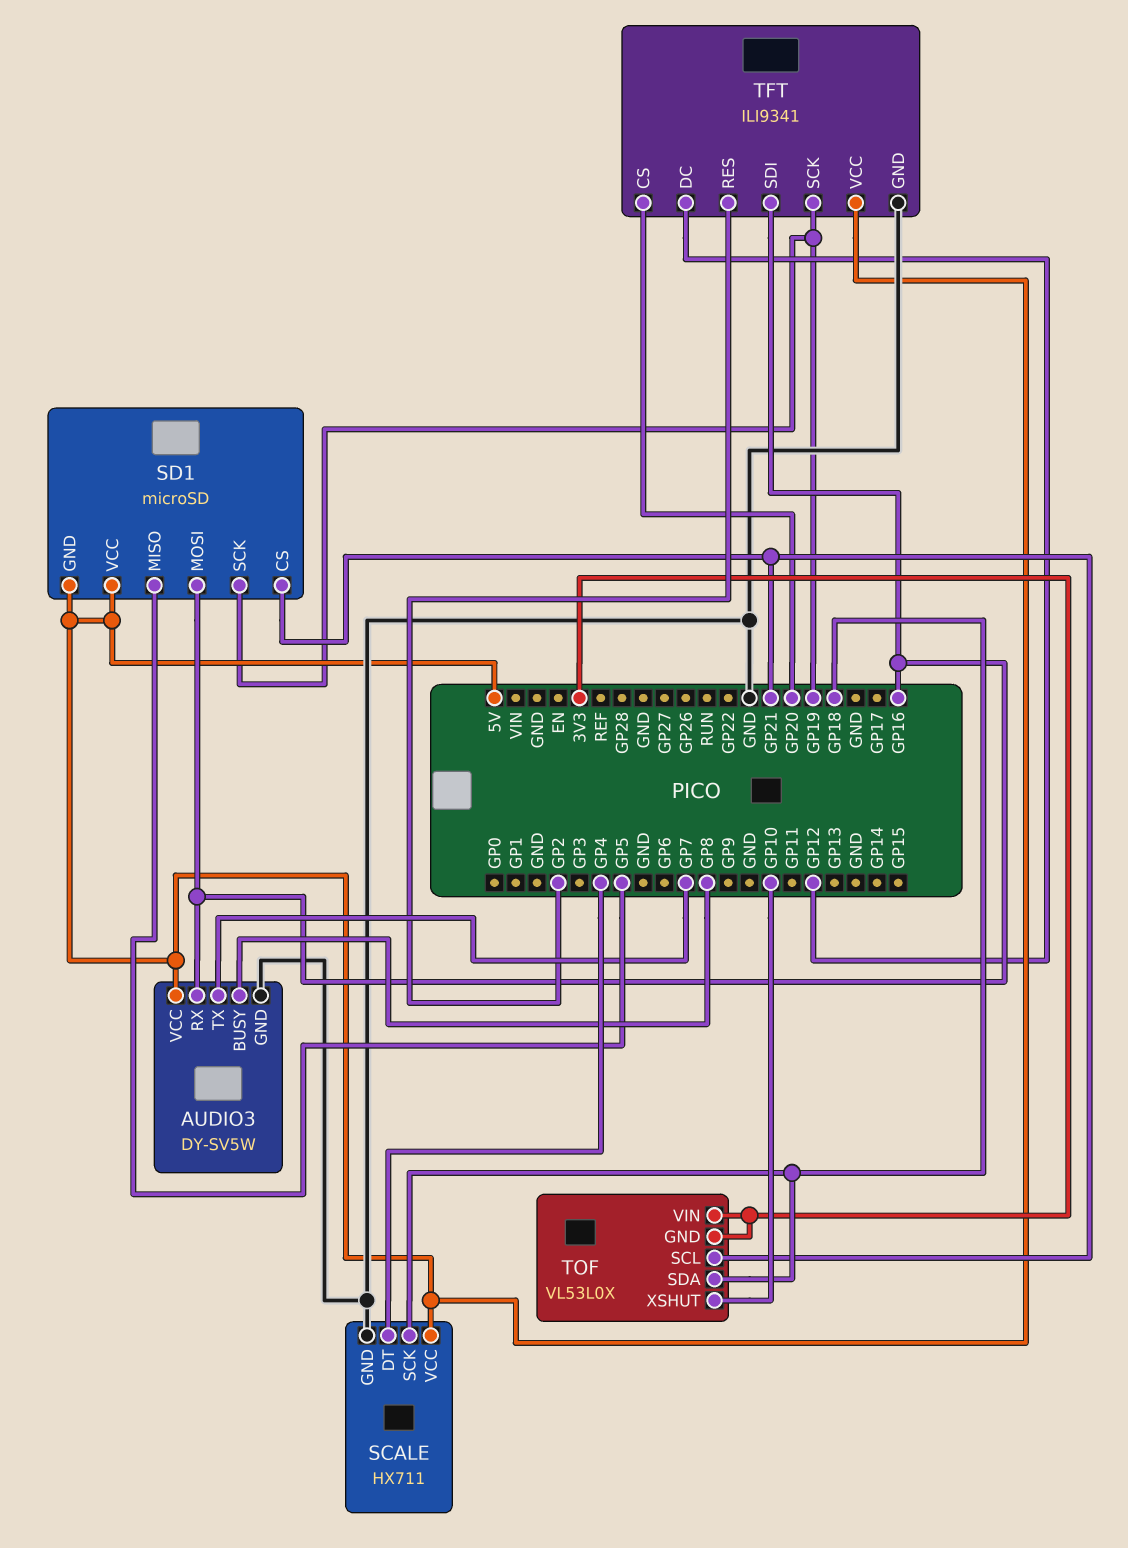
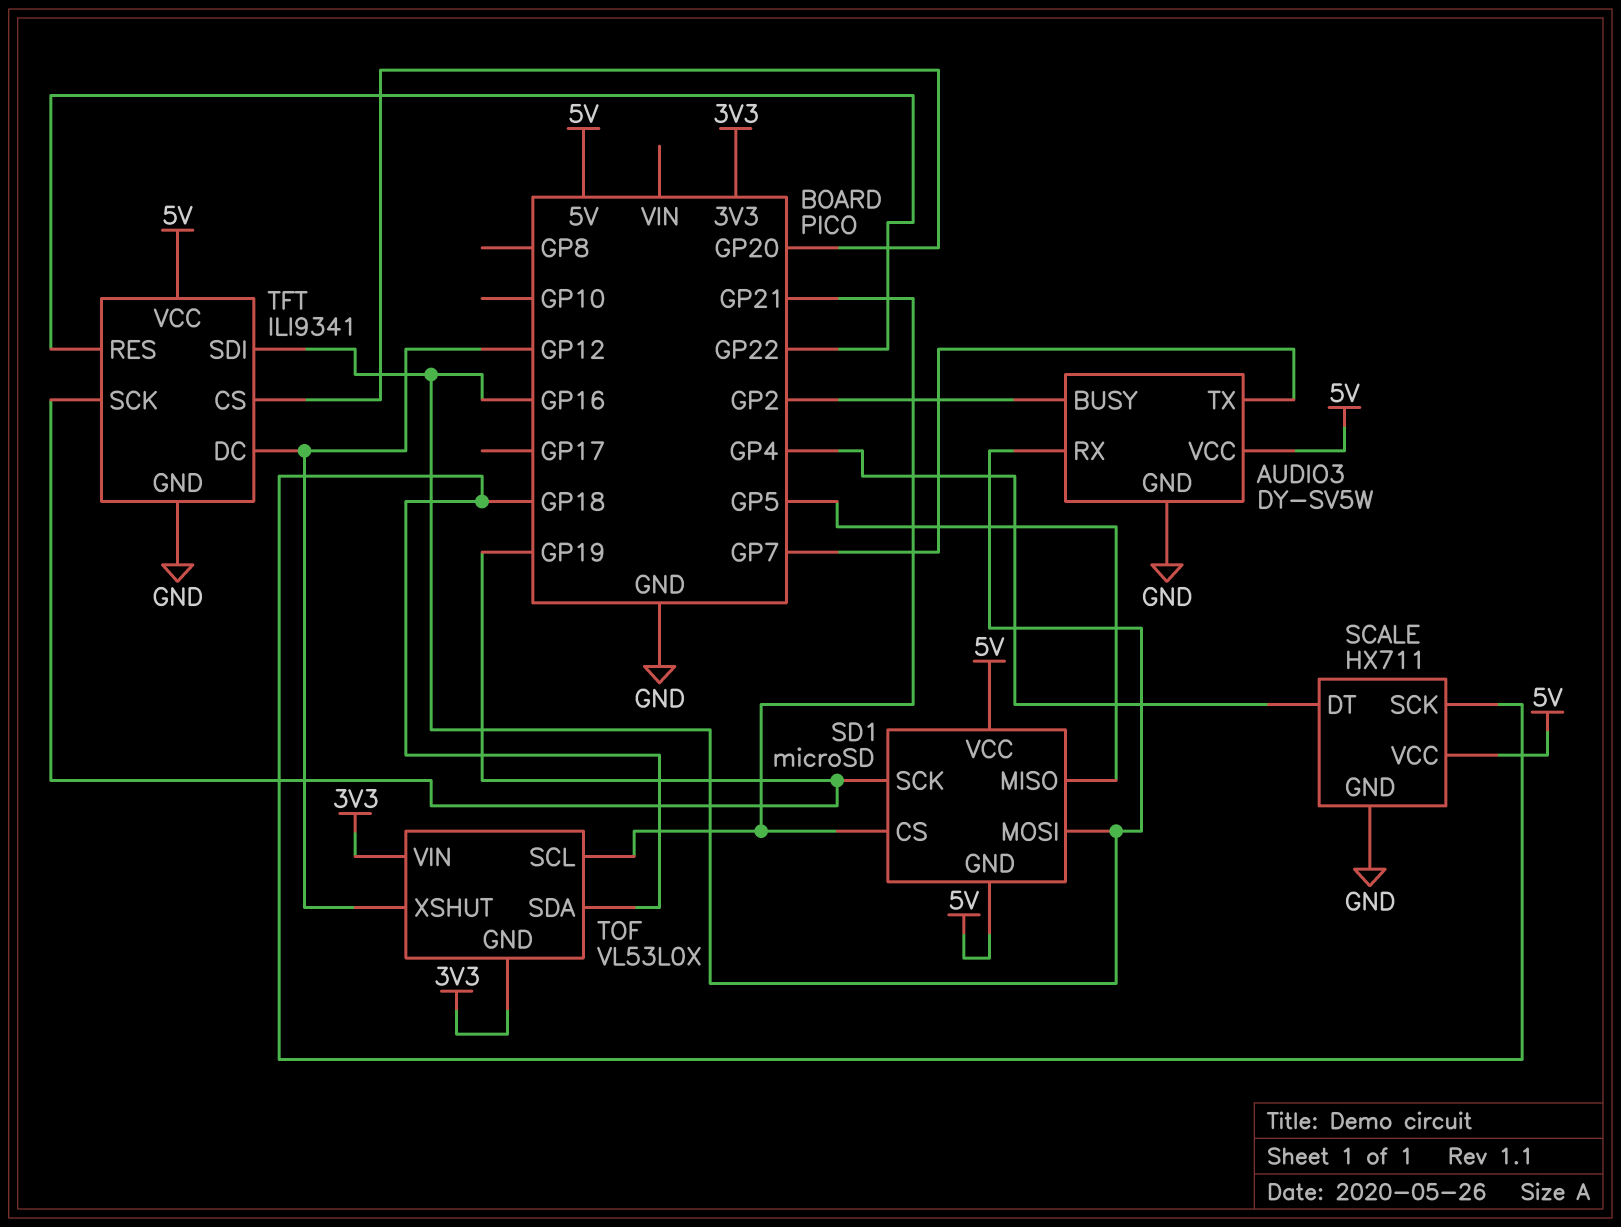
AUDIO3 pin BUSY: GP8 -> GP2
TFT pin RES: GP2 -> GP22
TOF pin XSHUT: GP10 -> GP12

